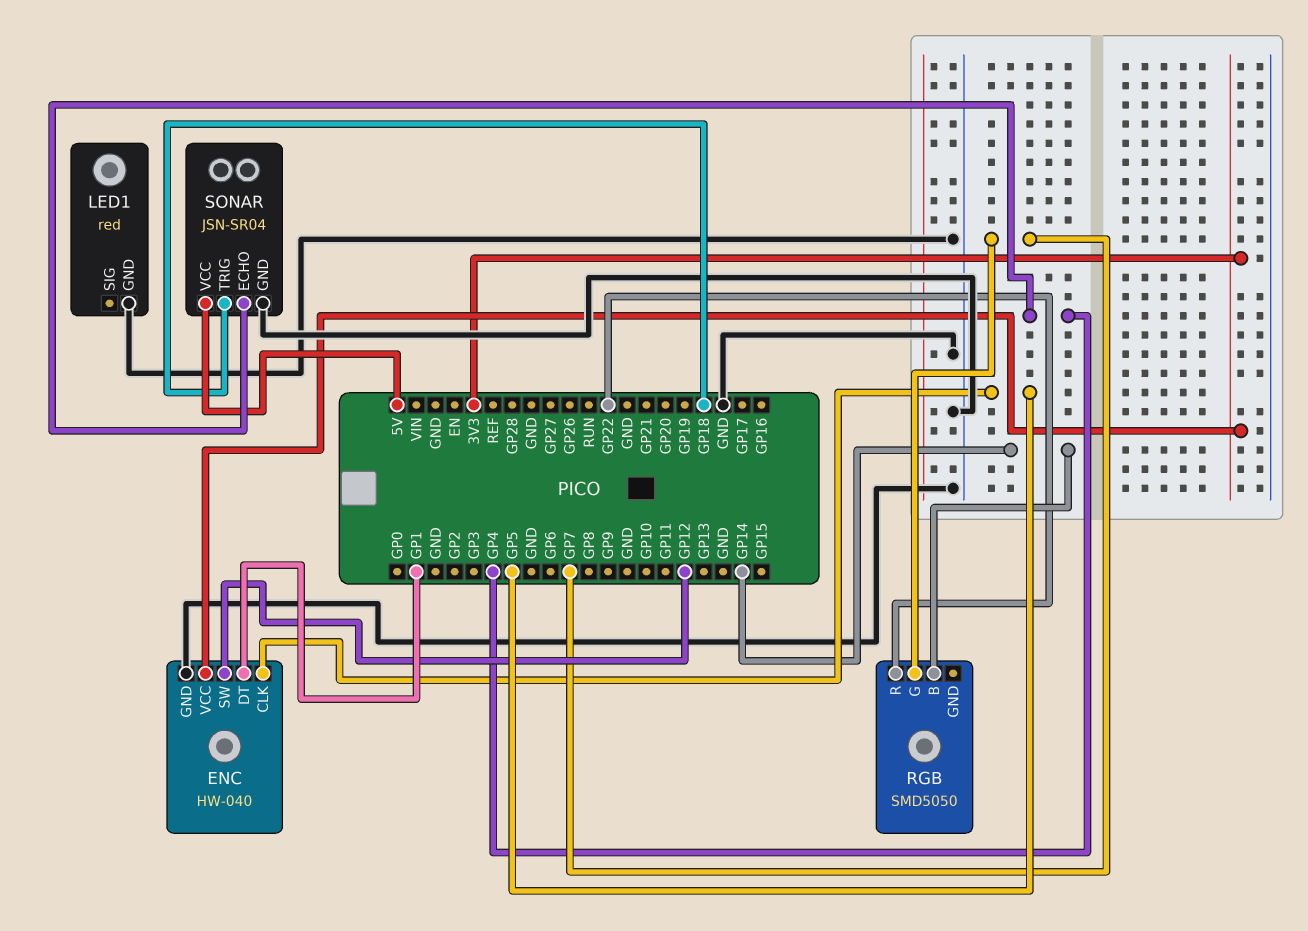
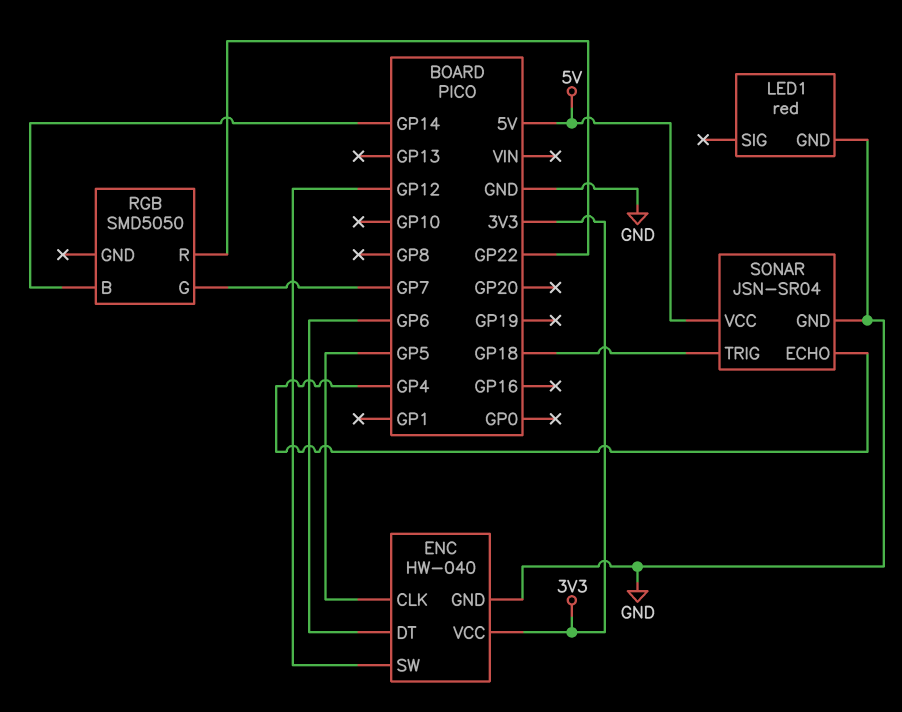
ENC pin DT: GP1 -> GP6

